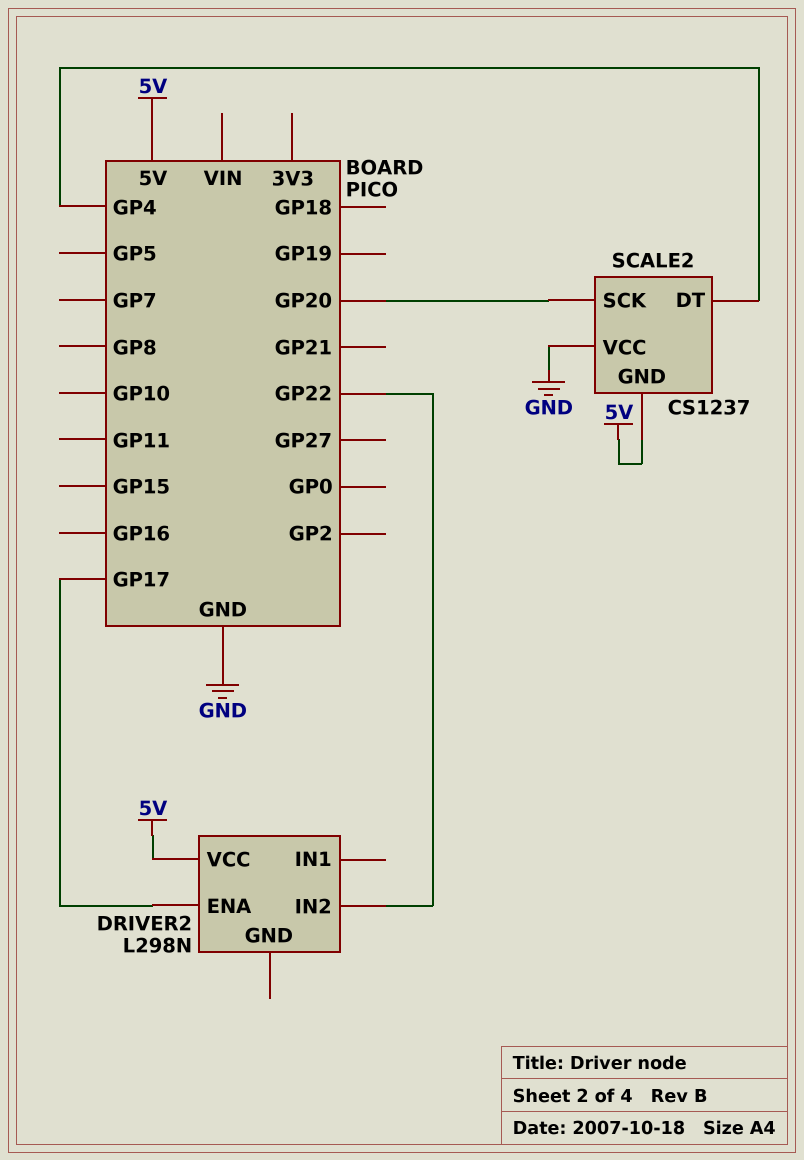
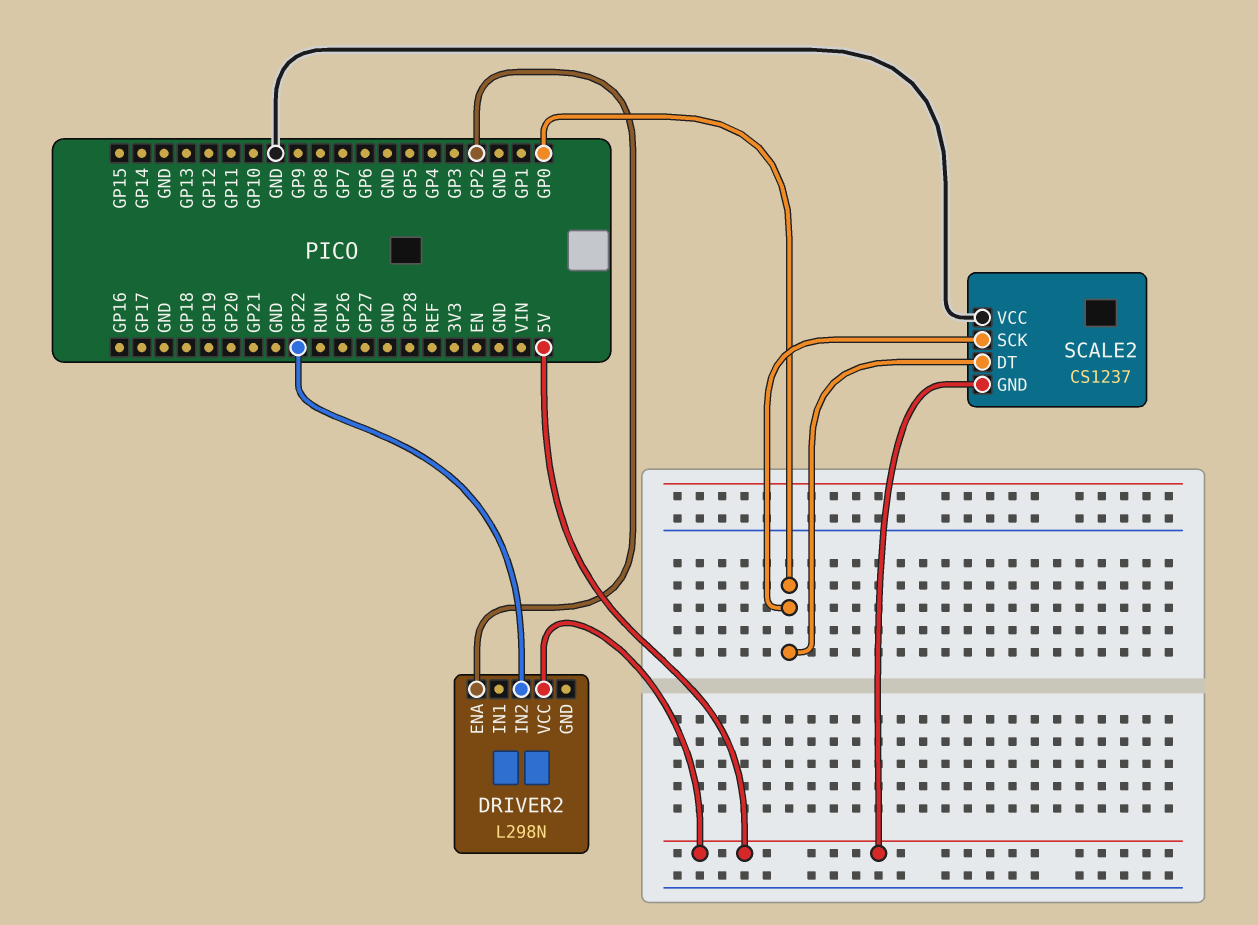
DRIVER2 pin ENA: GP17 -> GP2
SCALE2 pin DT: GP4 -> GP0
SCALE2 pin SCK: GP20 -> GP0

